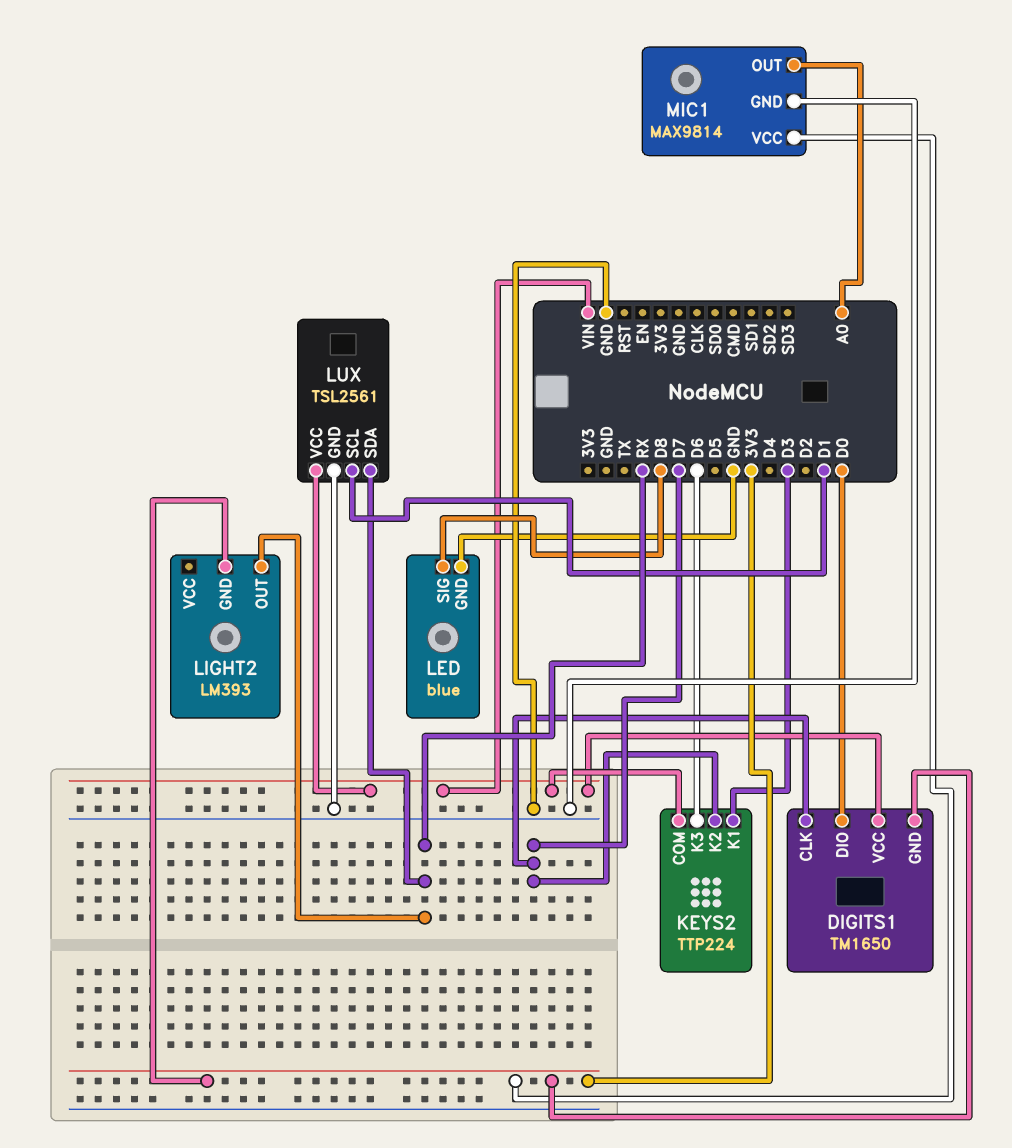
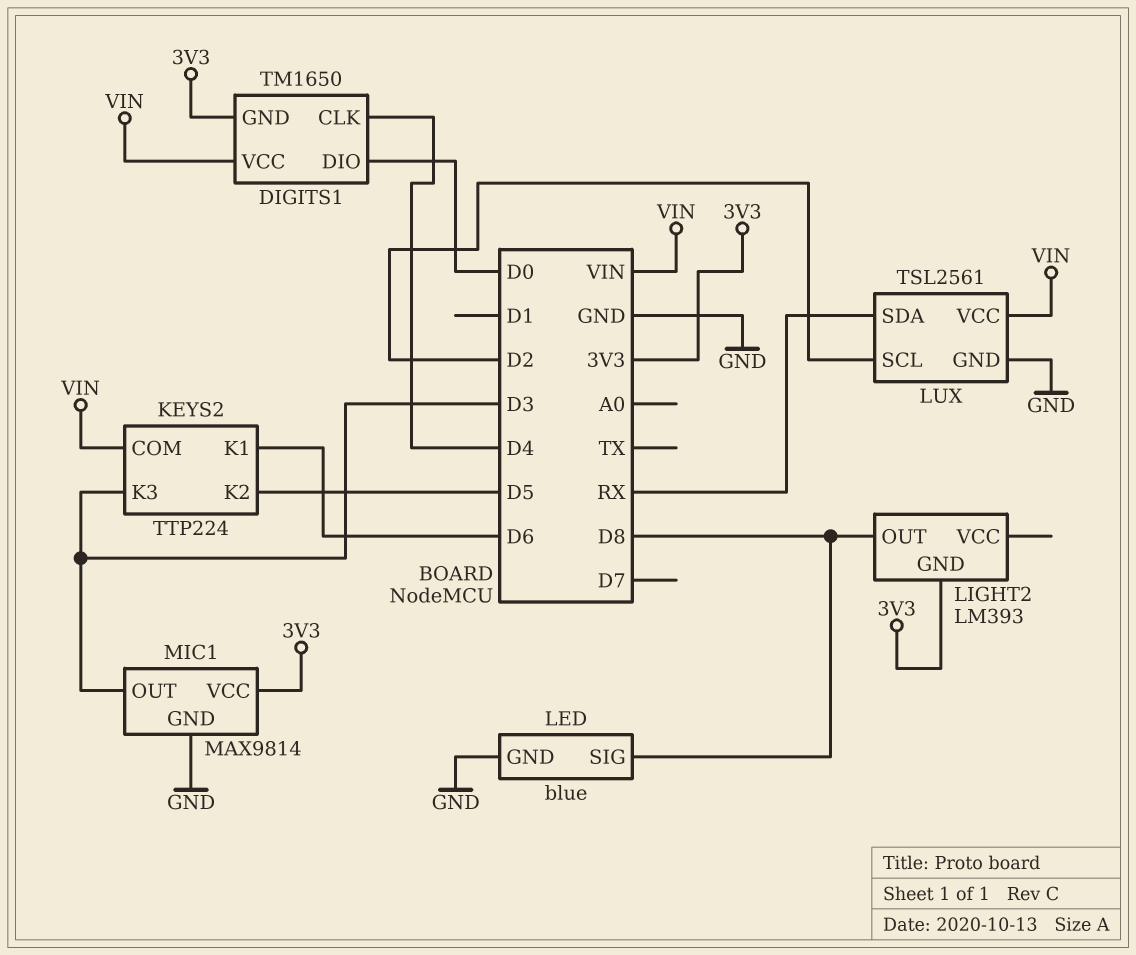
DIGITS1 pin CLK: D7 -> D4
KEYS2 pin K1: D3 -> D6
KEYS2 pin K2: D7 -> D5
KEYS2 pin K3: D6 -> D3
LIGHT2 pin OUT: RX -> D8
LUX pin SCL: D1 -> D2
MIC1 pin OUT: A0 -> D3

